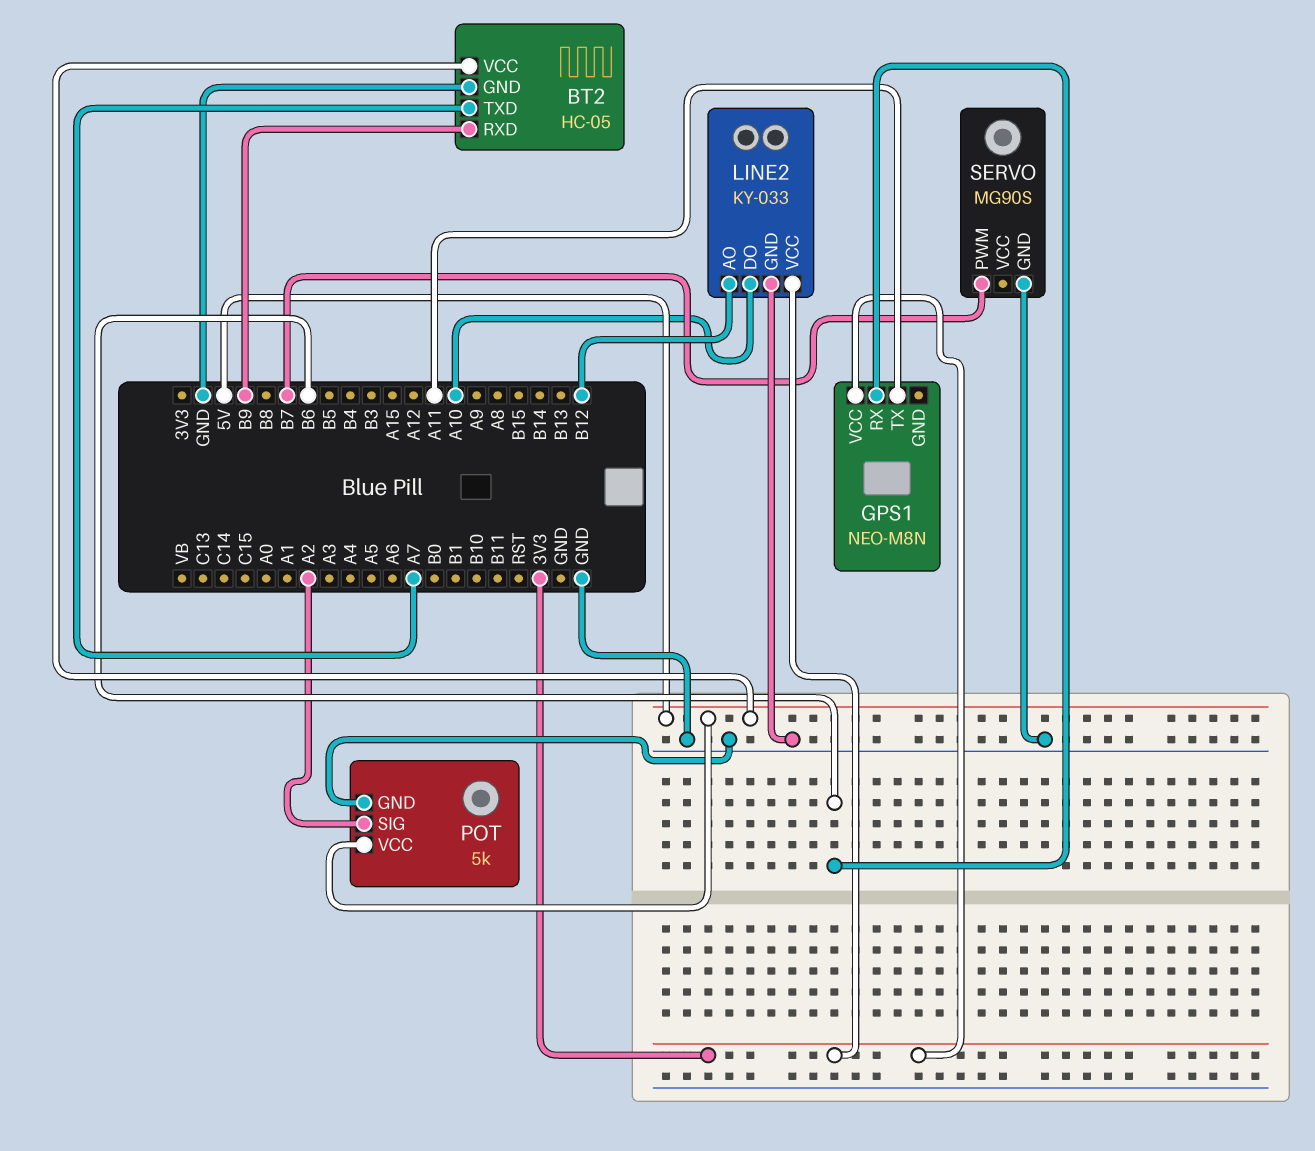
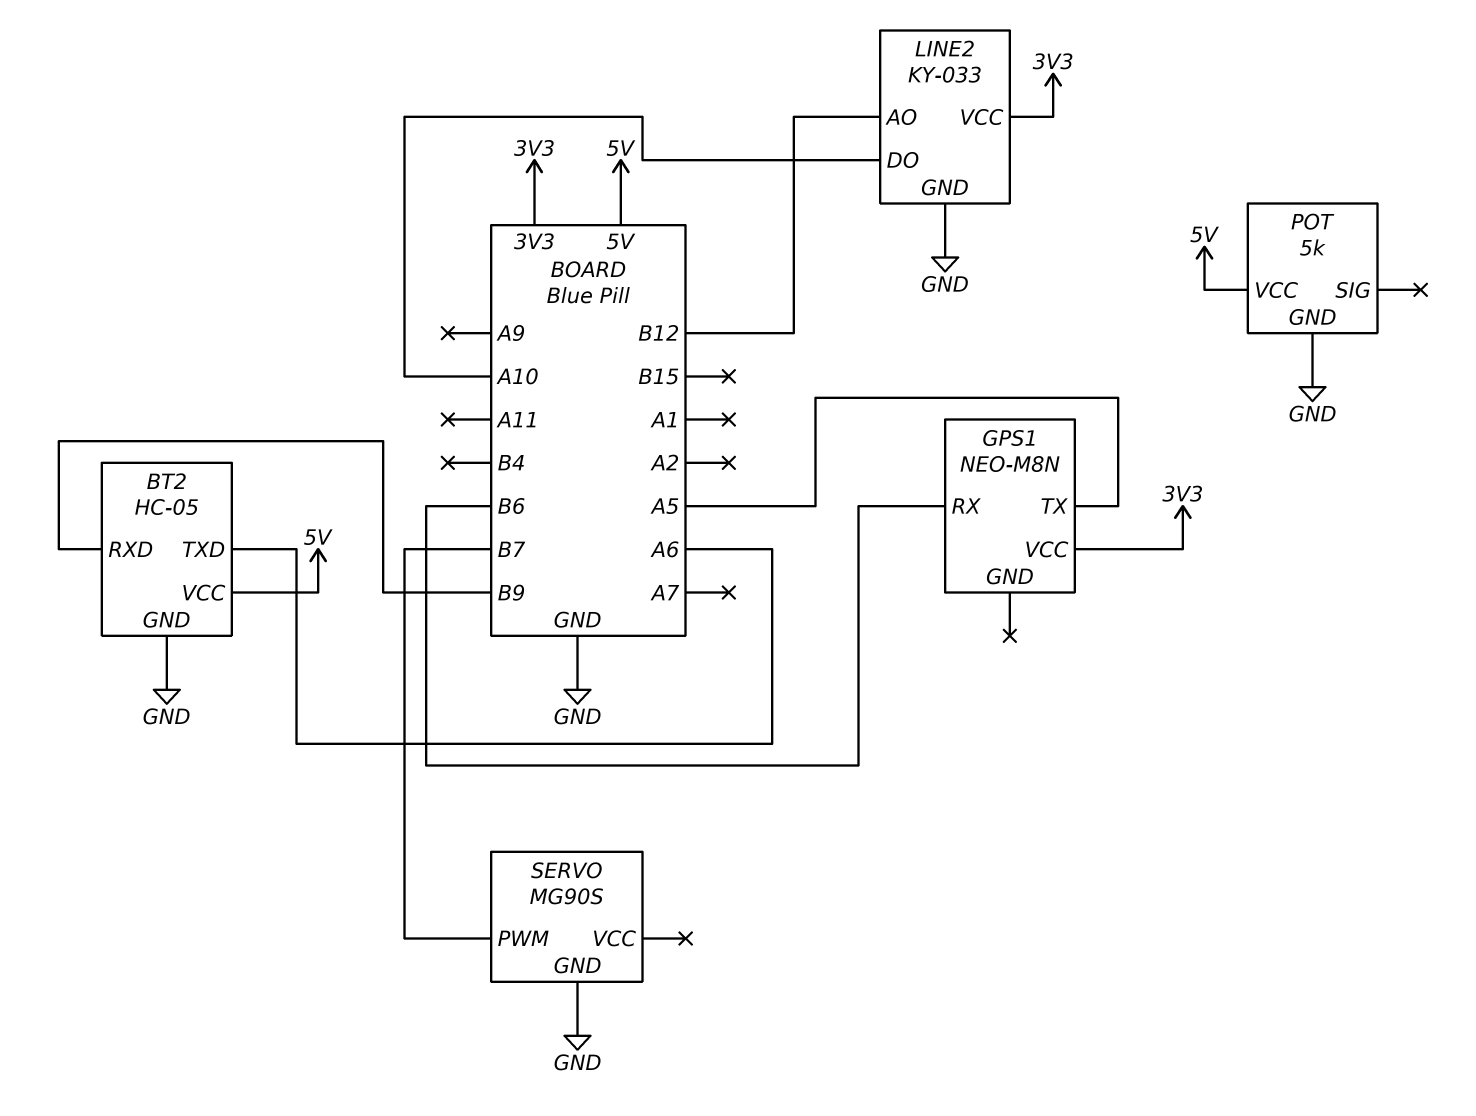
BT2 pin TXD: A7 -> A6
GPS1 pin TX: A11 -> A5
POT pin SIG: A2 -> none

